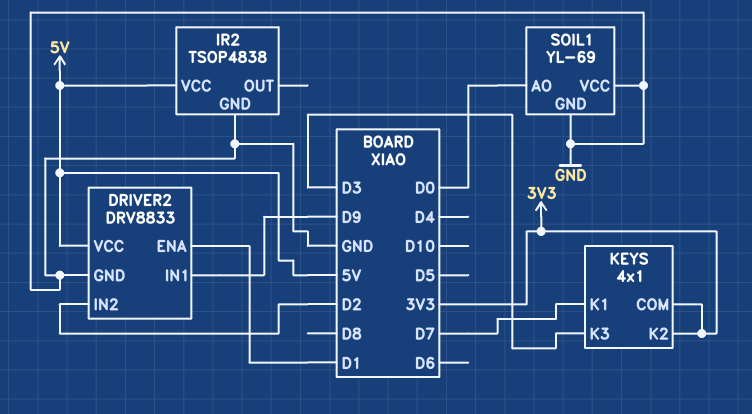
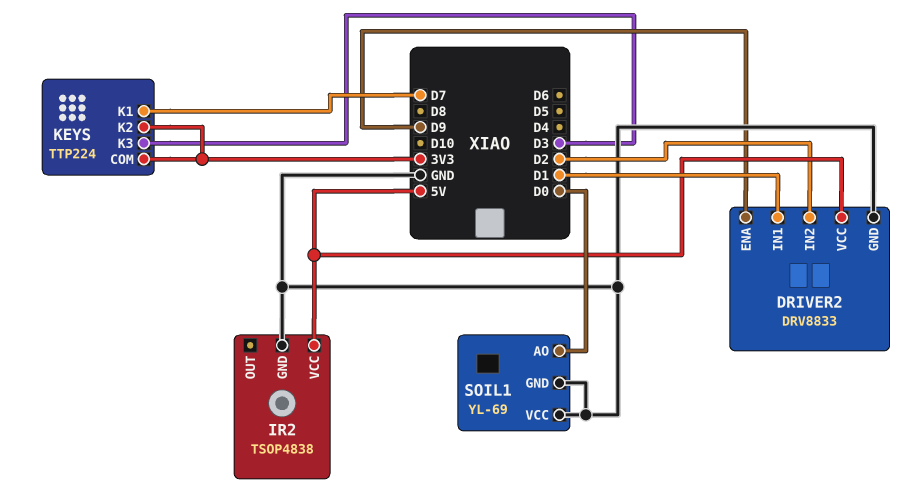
DRIVER2 pin ENA: D1 -> D9
DRIVER2 pin IN1: D9 -> D1
KEYS: 4x1 -> TTP224

